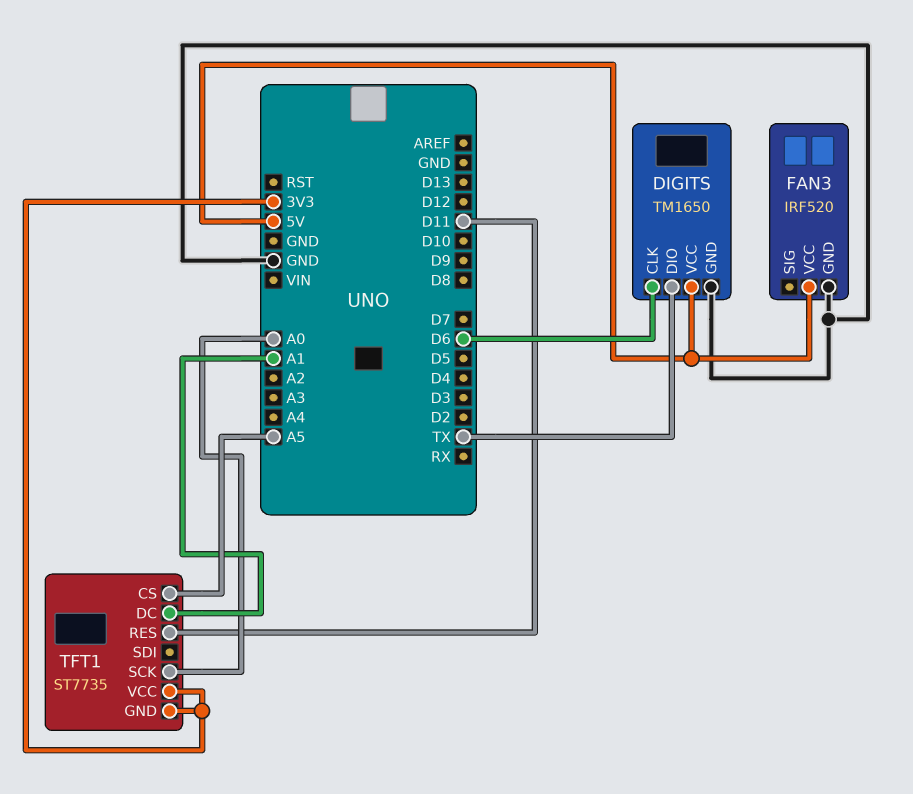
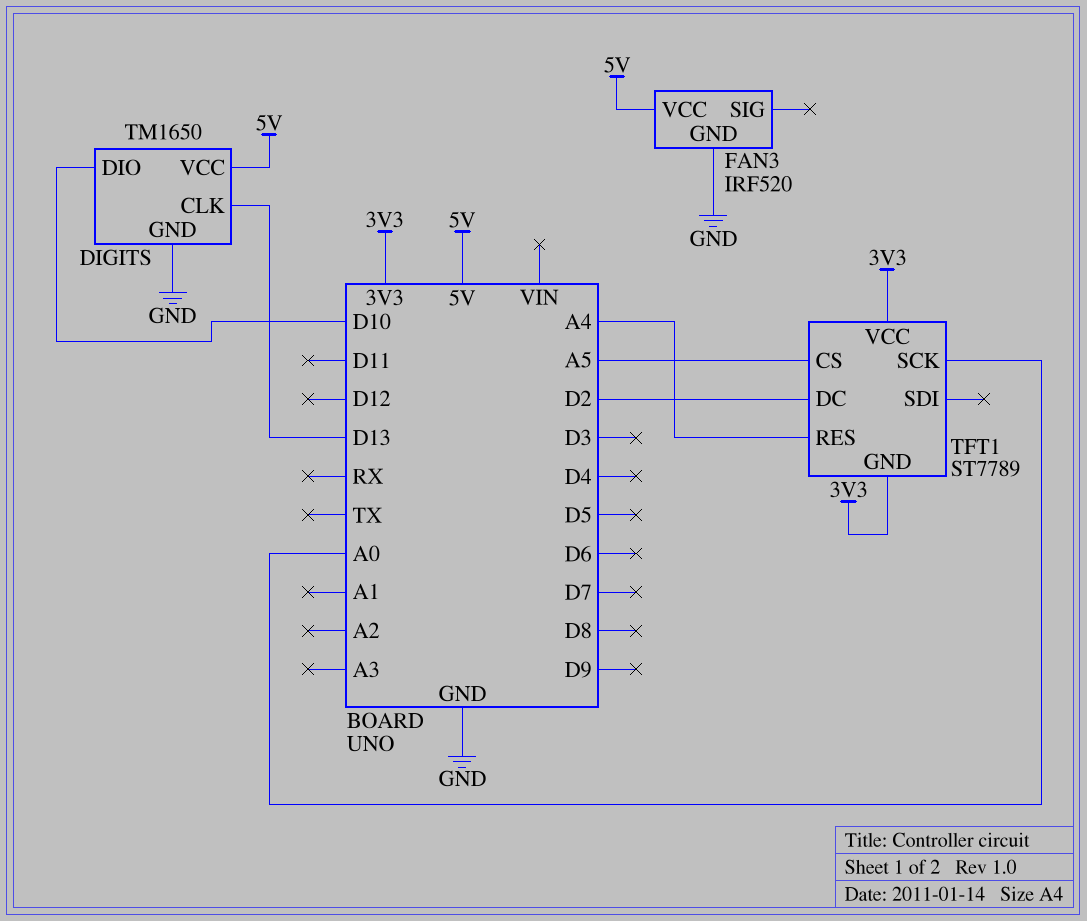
DIGITS pin CLK: D6 -> D13
DIGITS pin DIO: TX -> D10
TFT1: ST7735 -> ST7789
TFT1 pin DC: A1 -> D2
TFT1 pin RES: D11 -> A4

